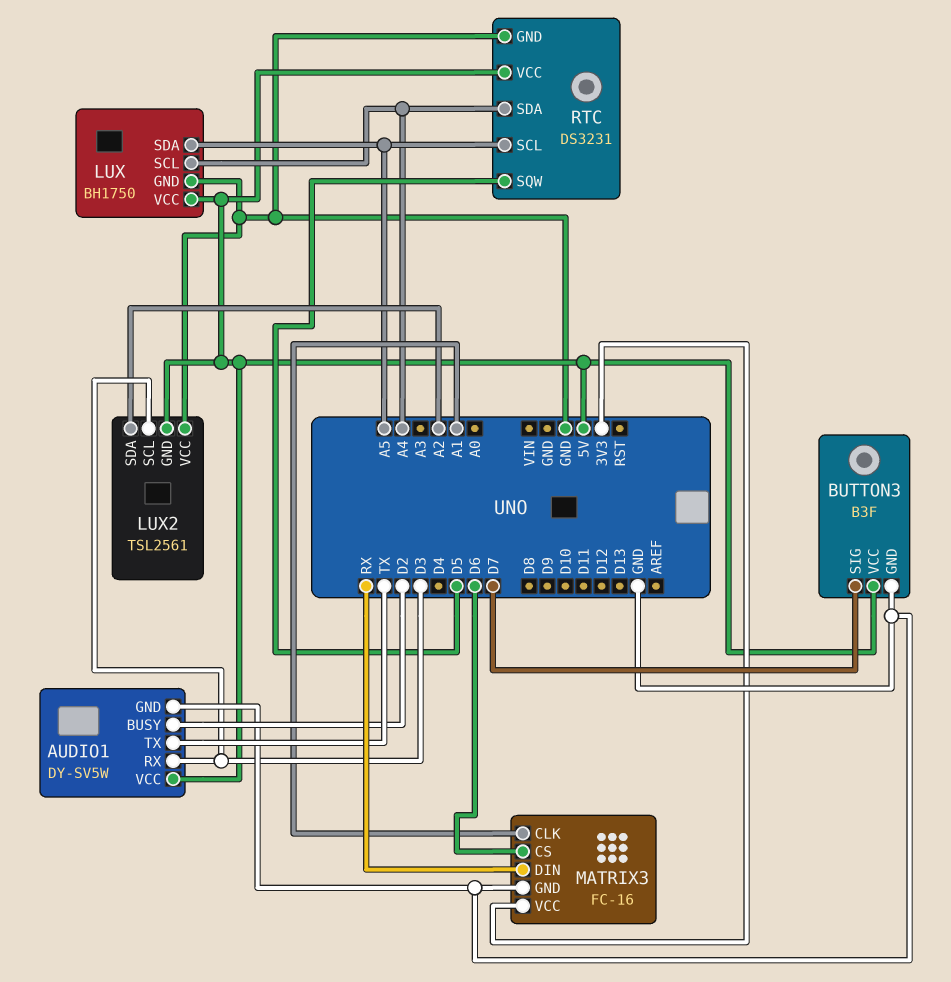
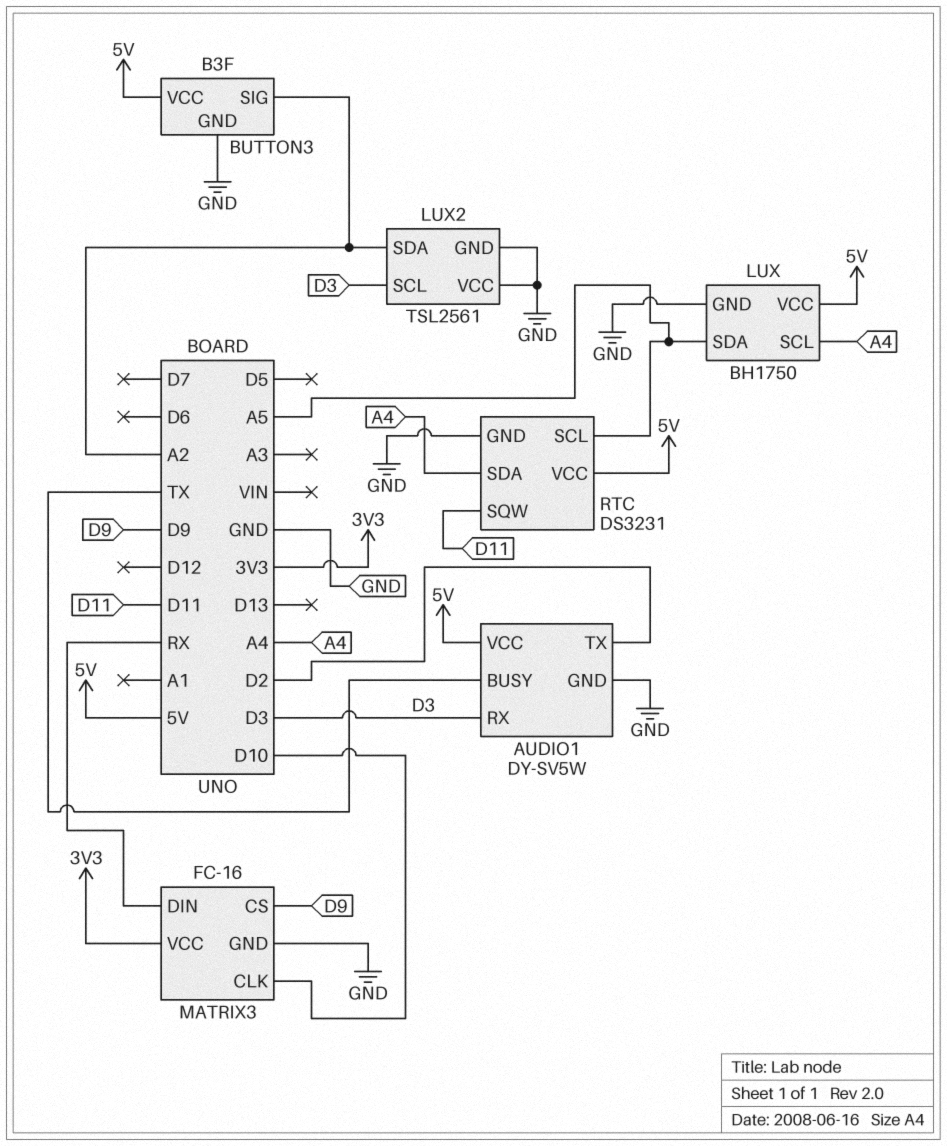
AUDIO1 pin BUSY: D2 -> TX
AUDIO1 pin TX: TX -> D2
BUTTON3 pin SIG: D7 -> A2
LUX2 pin GND: 5V -> GND
MATRIX3 pin CLK: A1 -> D10
MATRIX3 pin CS: D6 -> D9
RTC pin SQW: D5 -> D11

